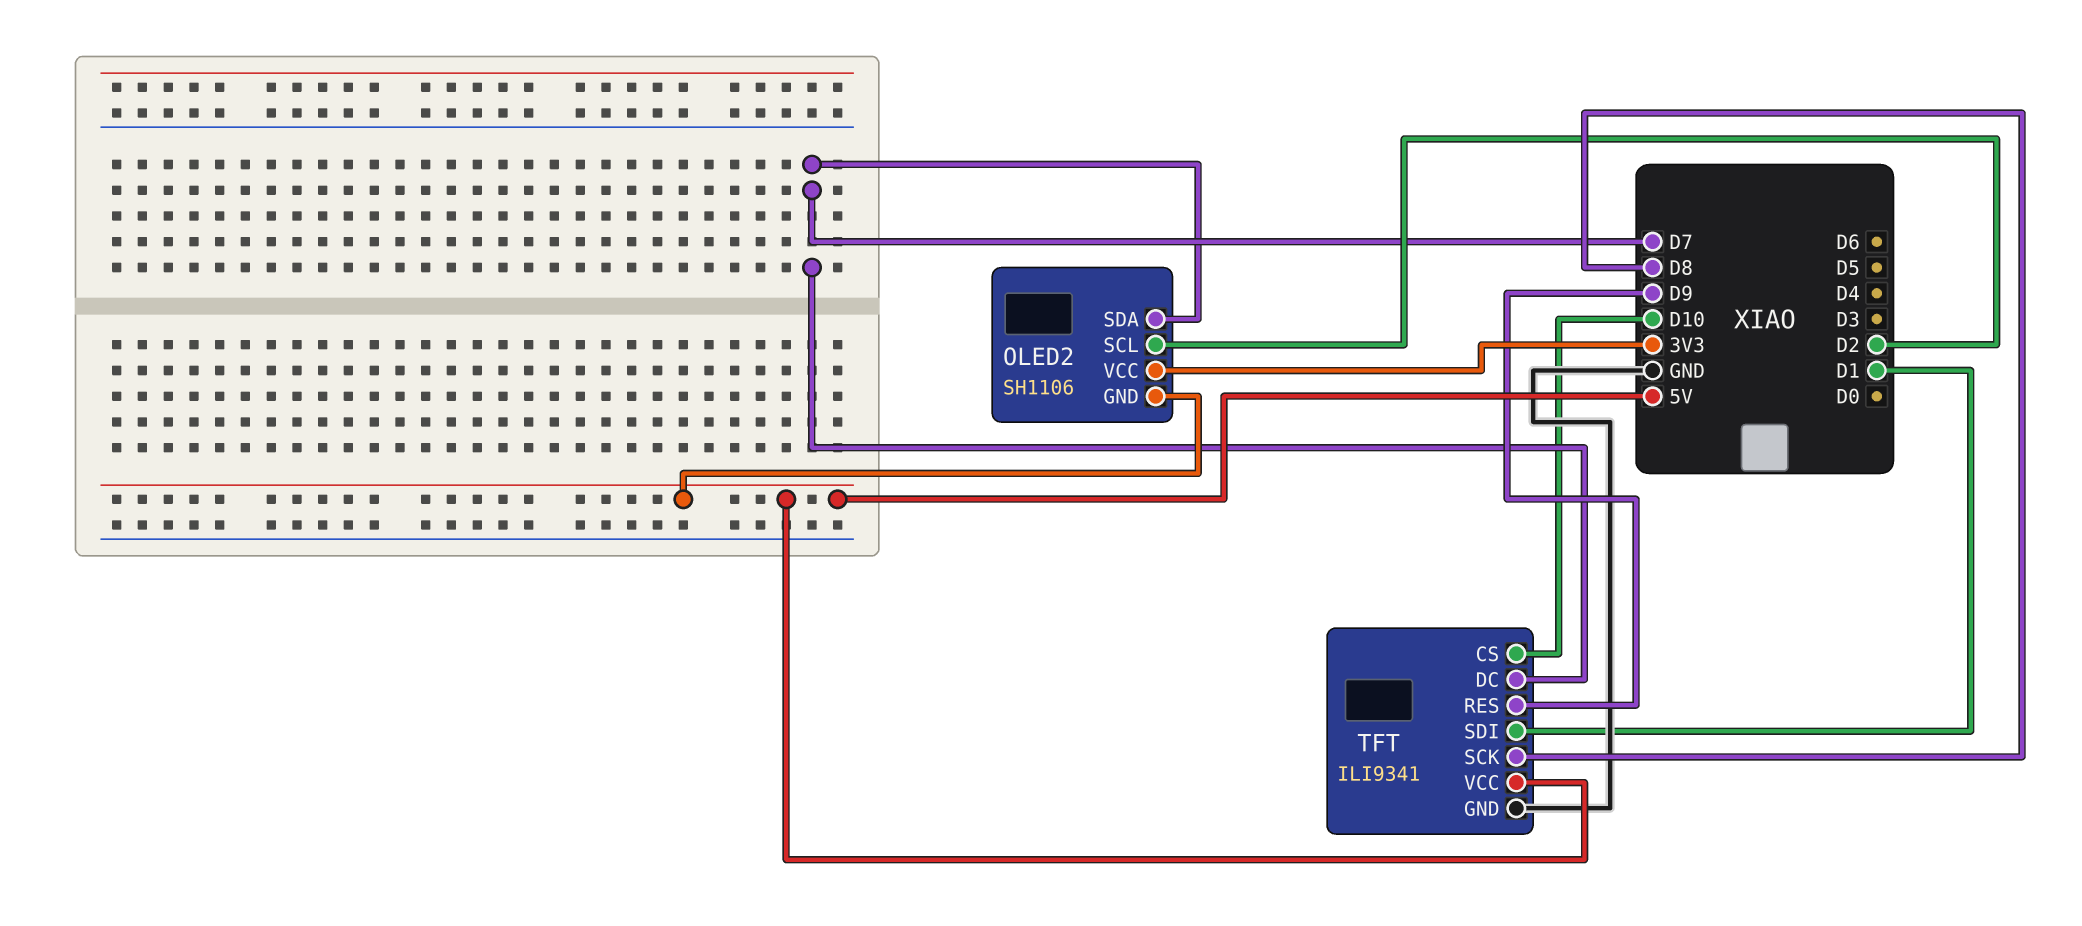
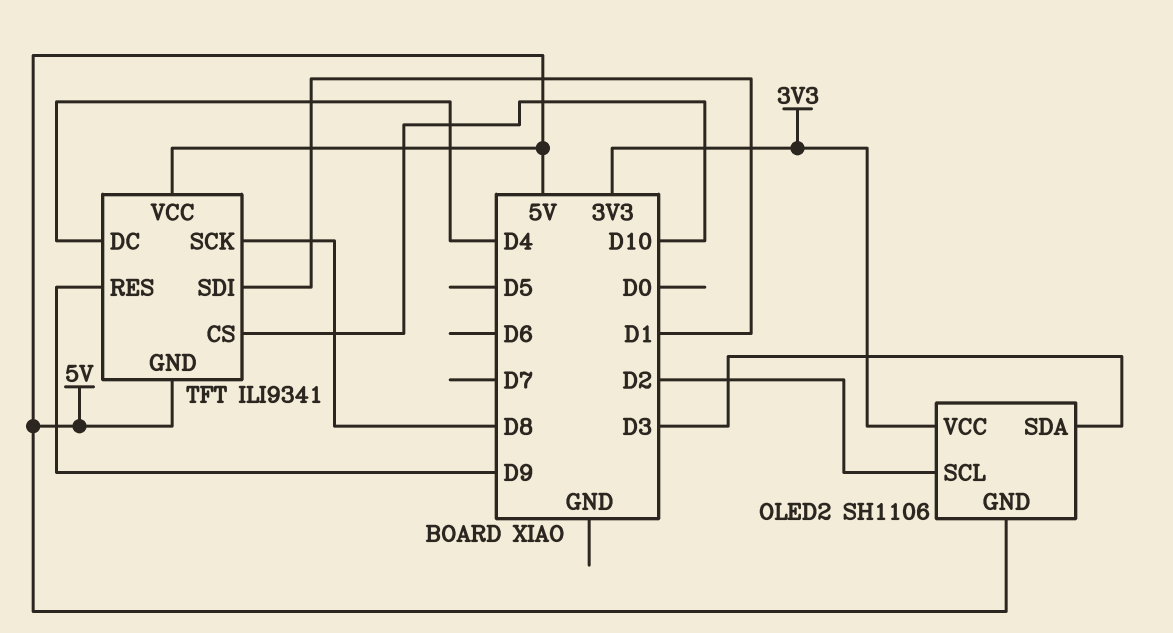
OLED2 pin SDA: D7 -> D3
TFT pin DC: D7 -> D4
TFT pin GND: GND -> 5V

